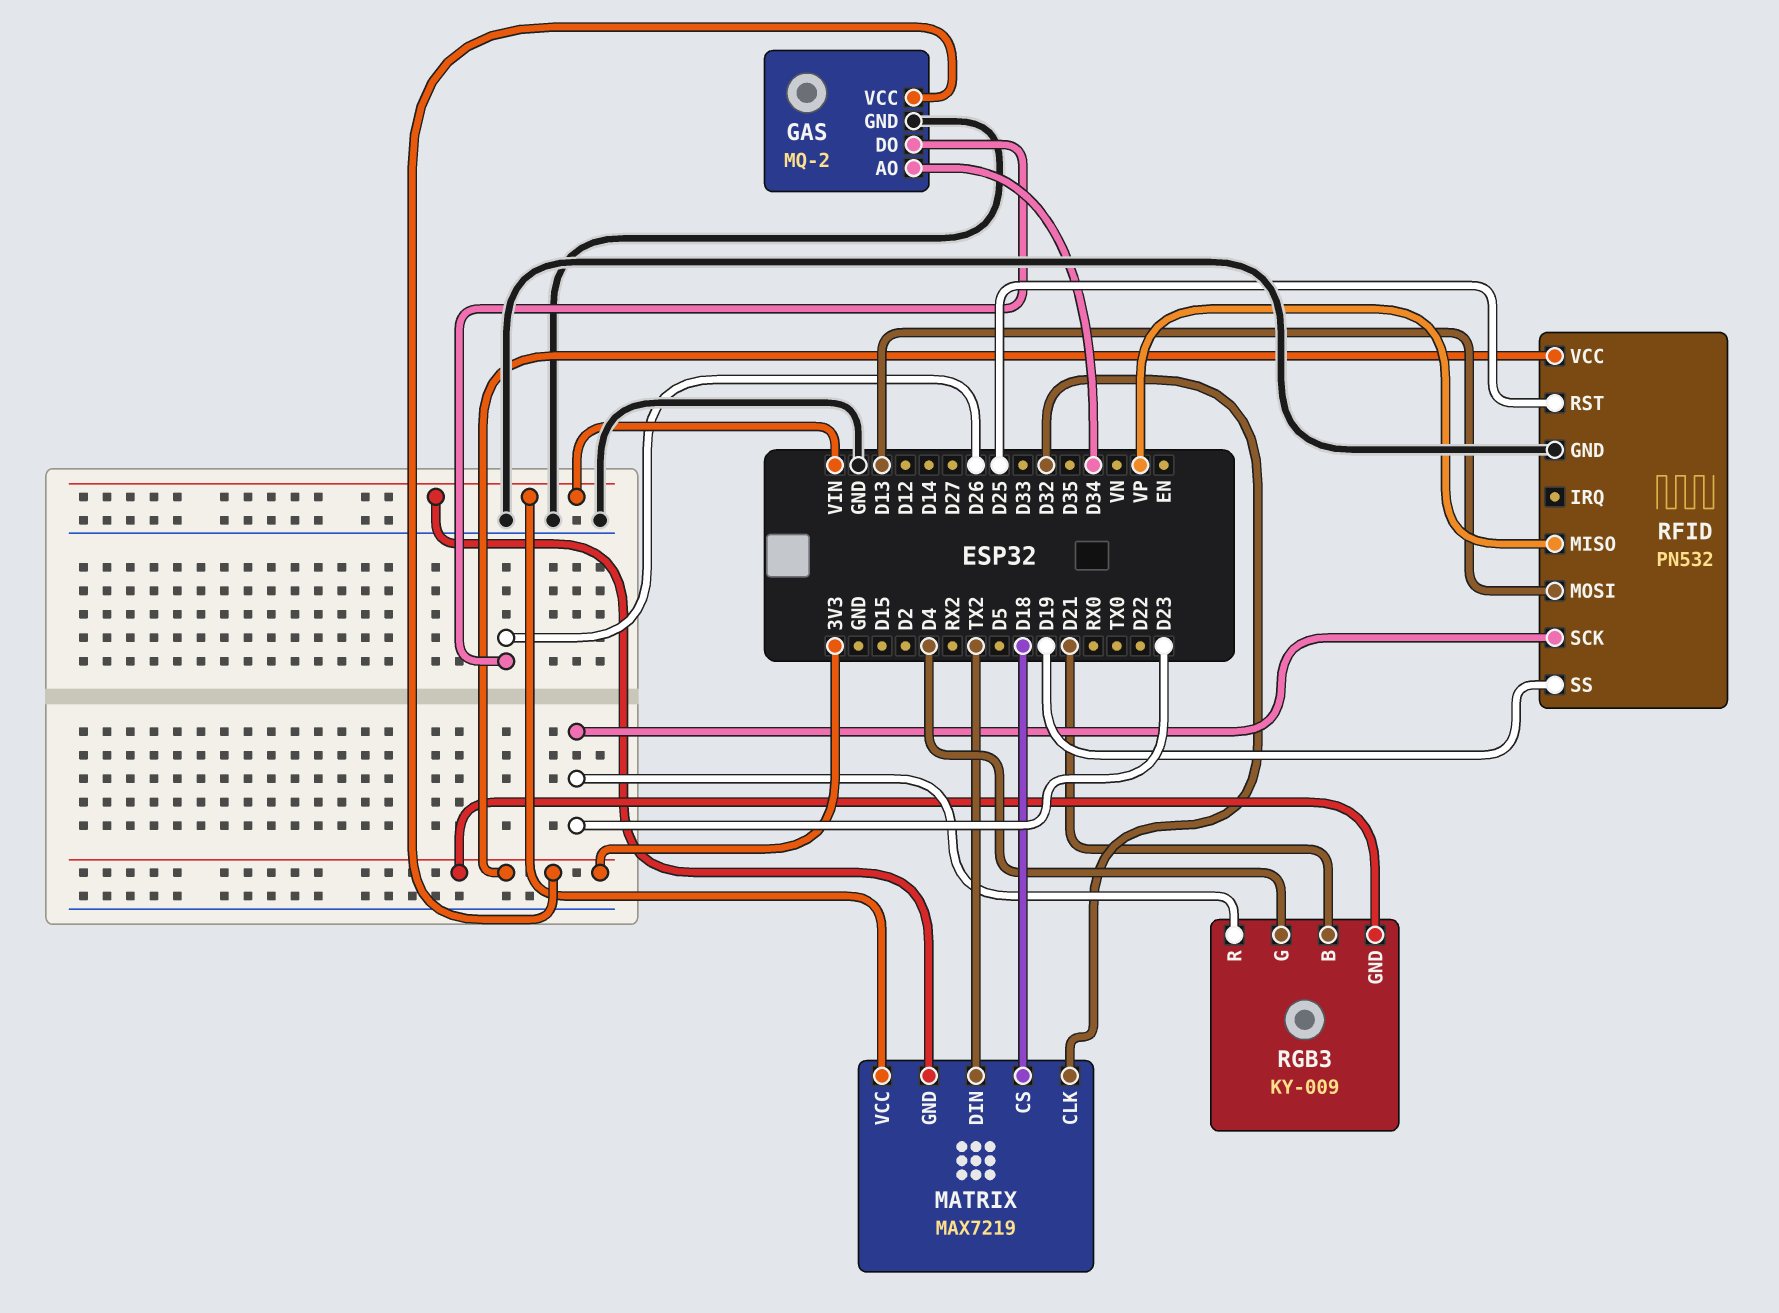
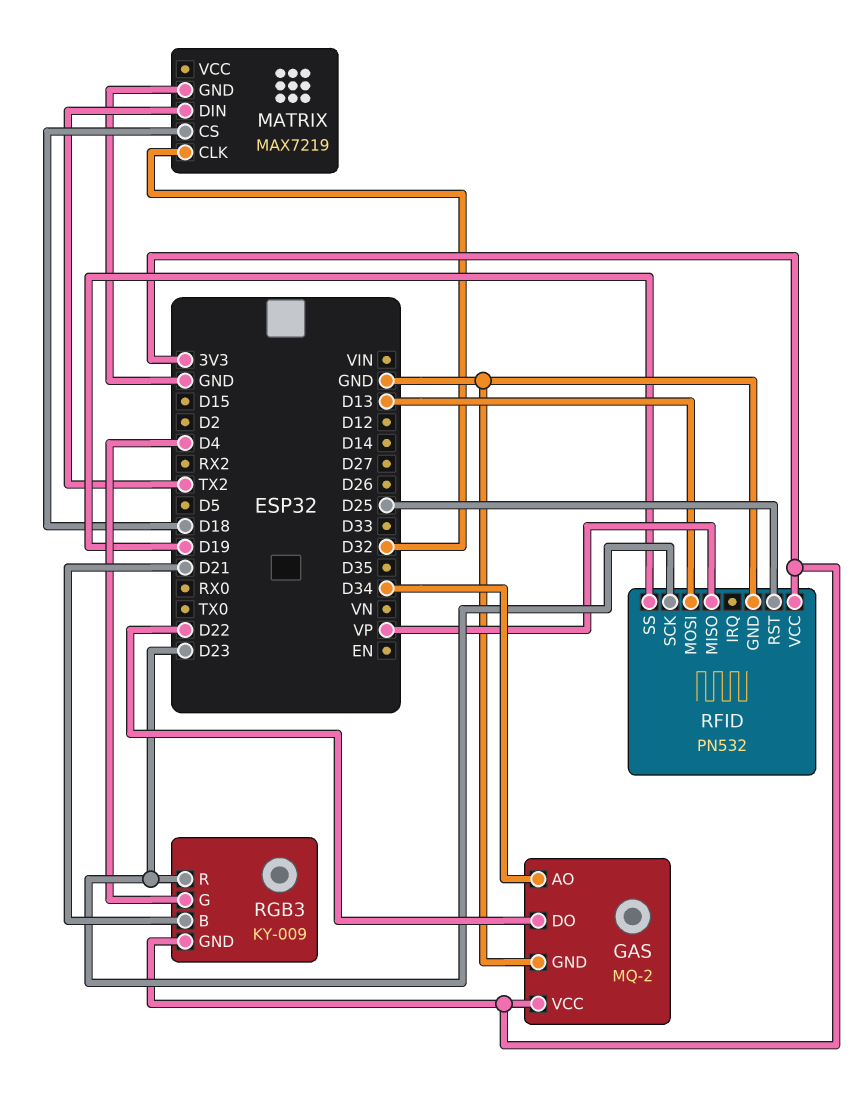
GAS pin DO: D26 -> D22
MATRIX pin GND: VIN -> GND
MATRIX pin VCC: VIN -> none

